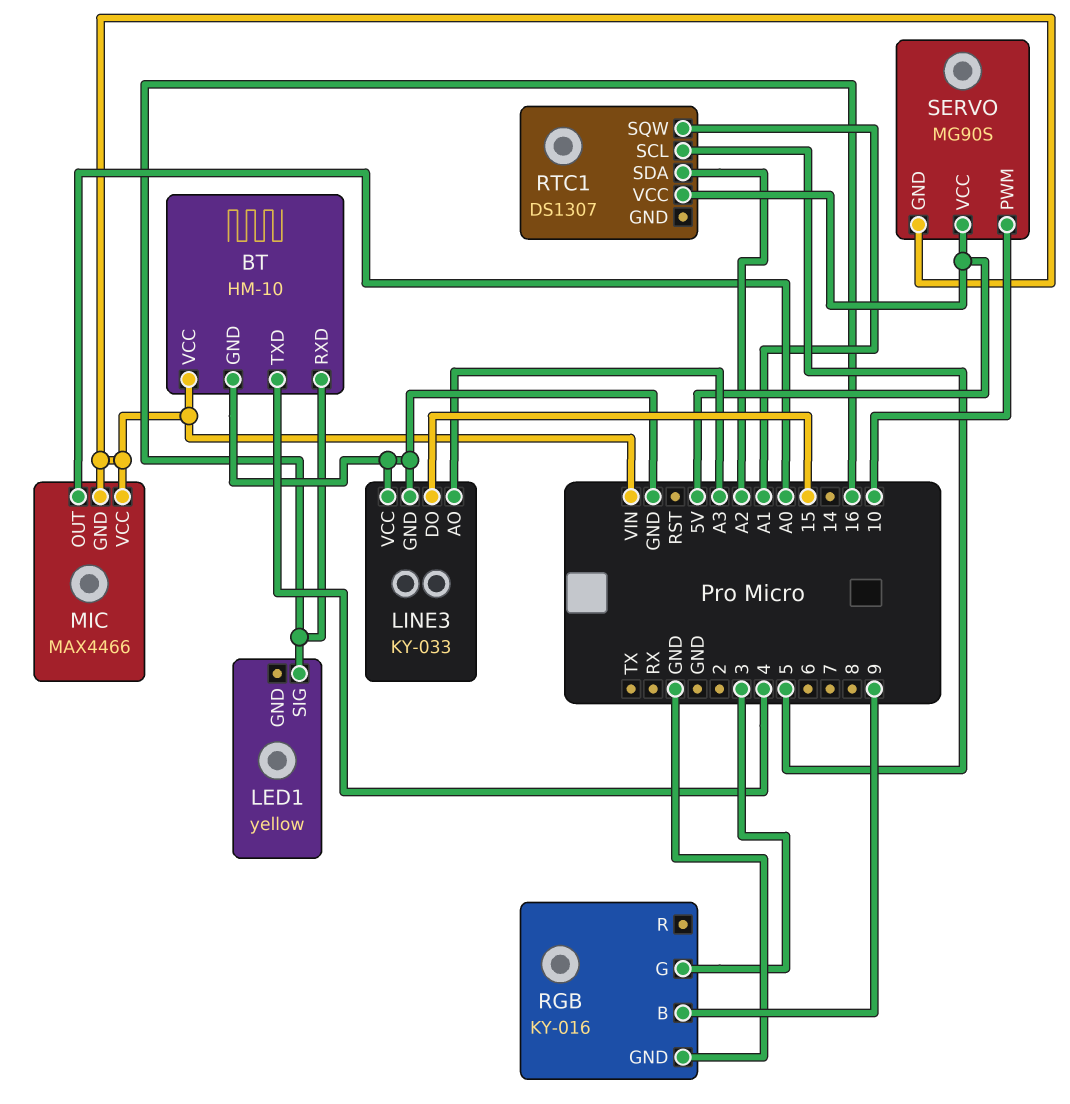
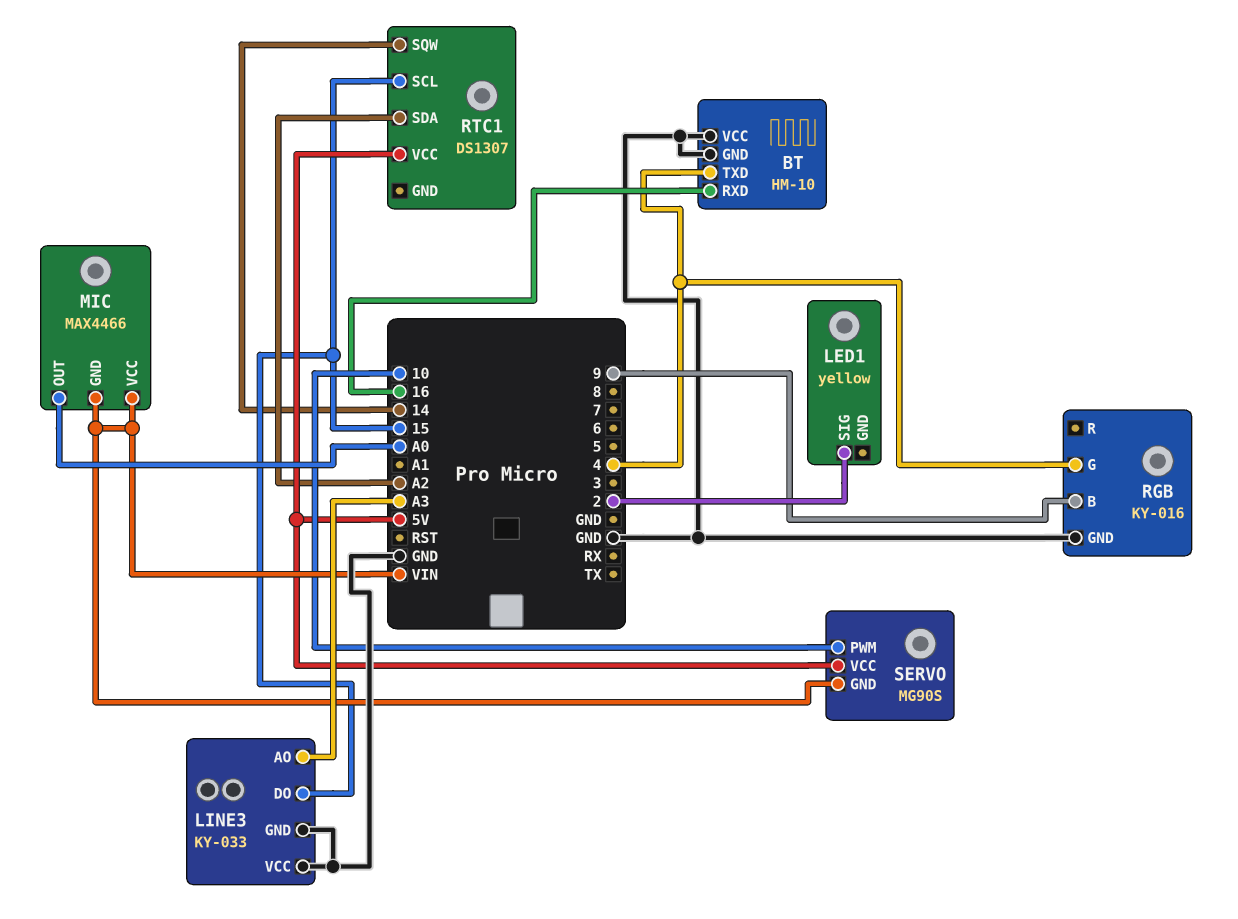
BT pin VCC: VIN -> GND
LED1 pin SIG: 16 -> 2
RGB pin G: 3 -> 4
RTC1 pin SCL: 5 -> 15
RTC1 pin SQW: A1 -> 14

